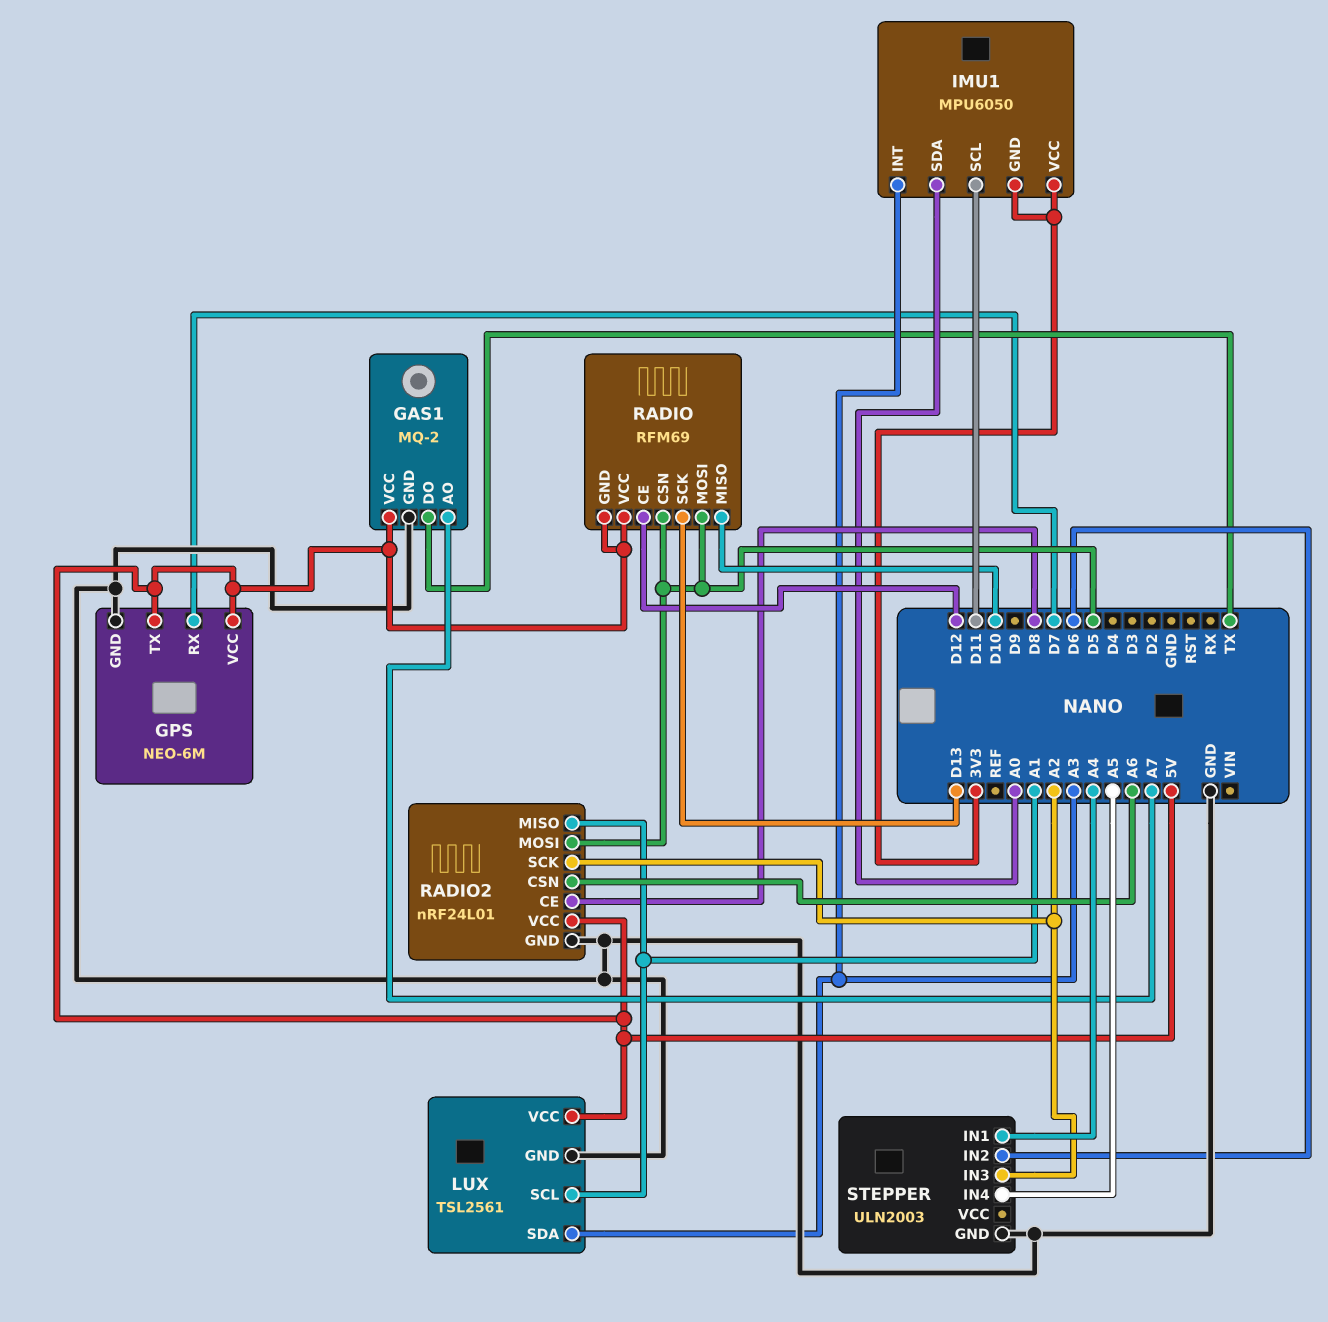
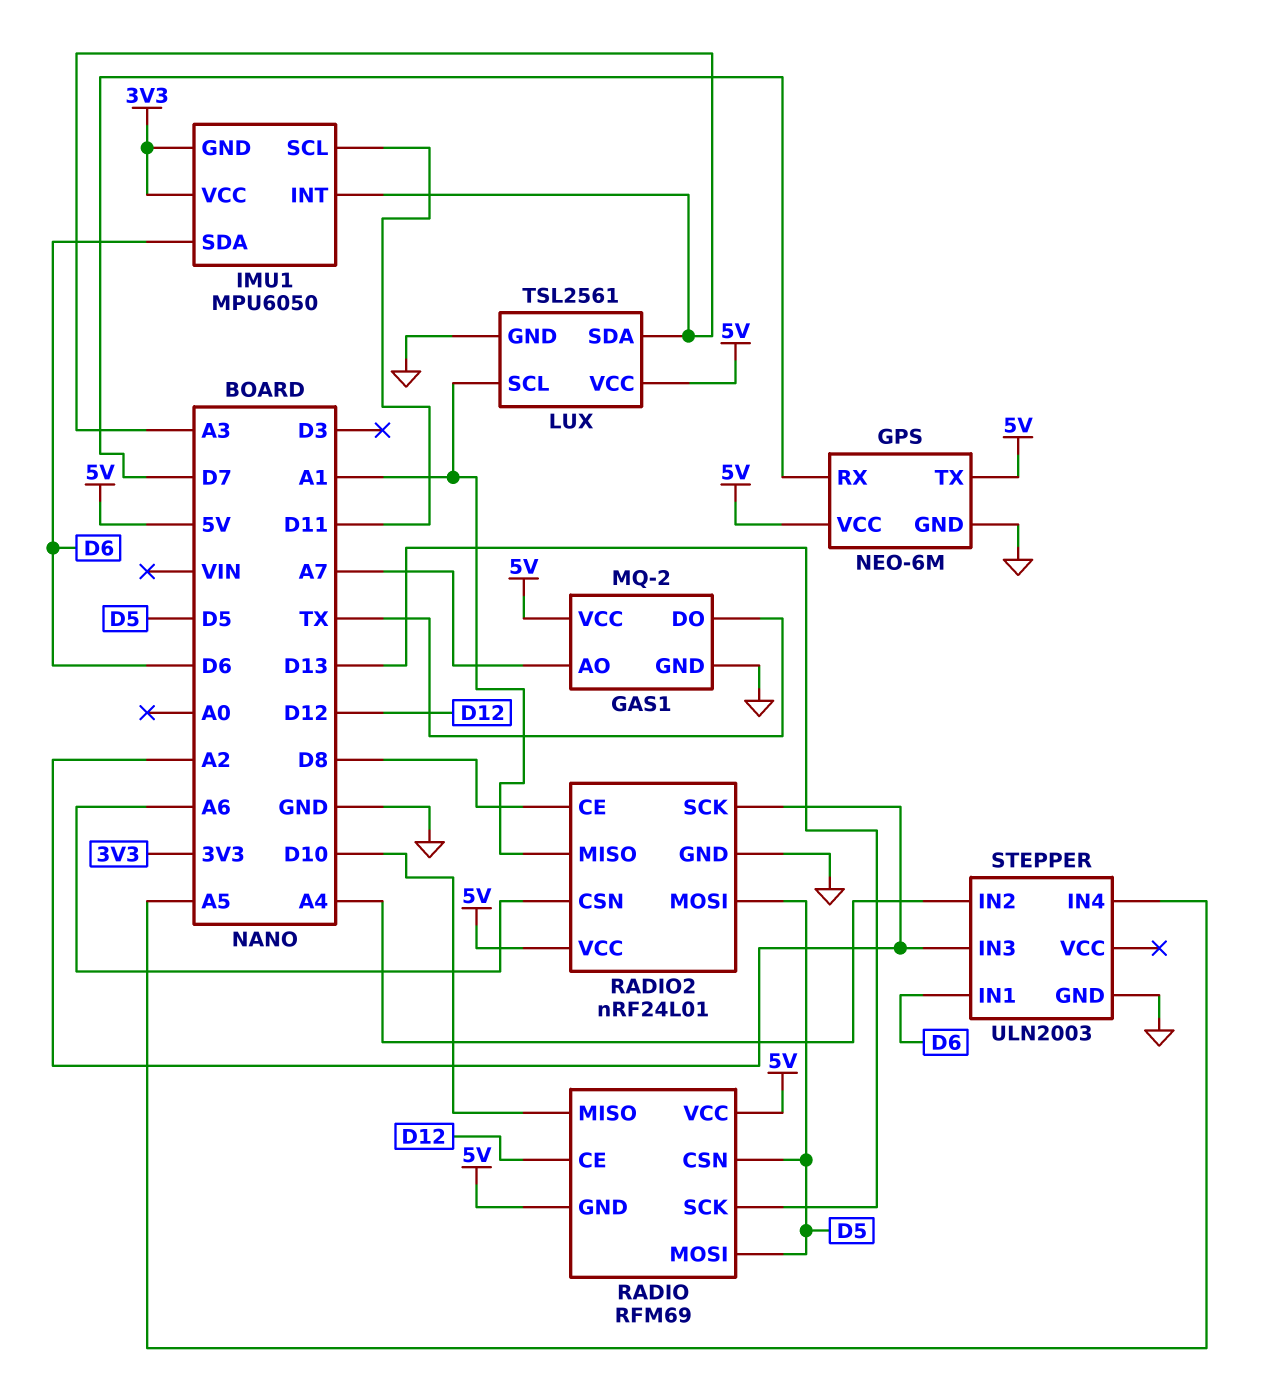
IMU1 pin SDA: A0 -> D6
STEPPER pin IN1: A4 -> D6
STEPPER pin IN2: D6 -> A4

